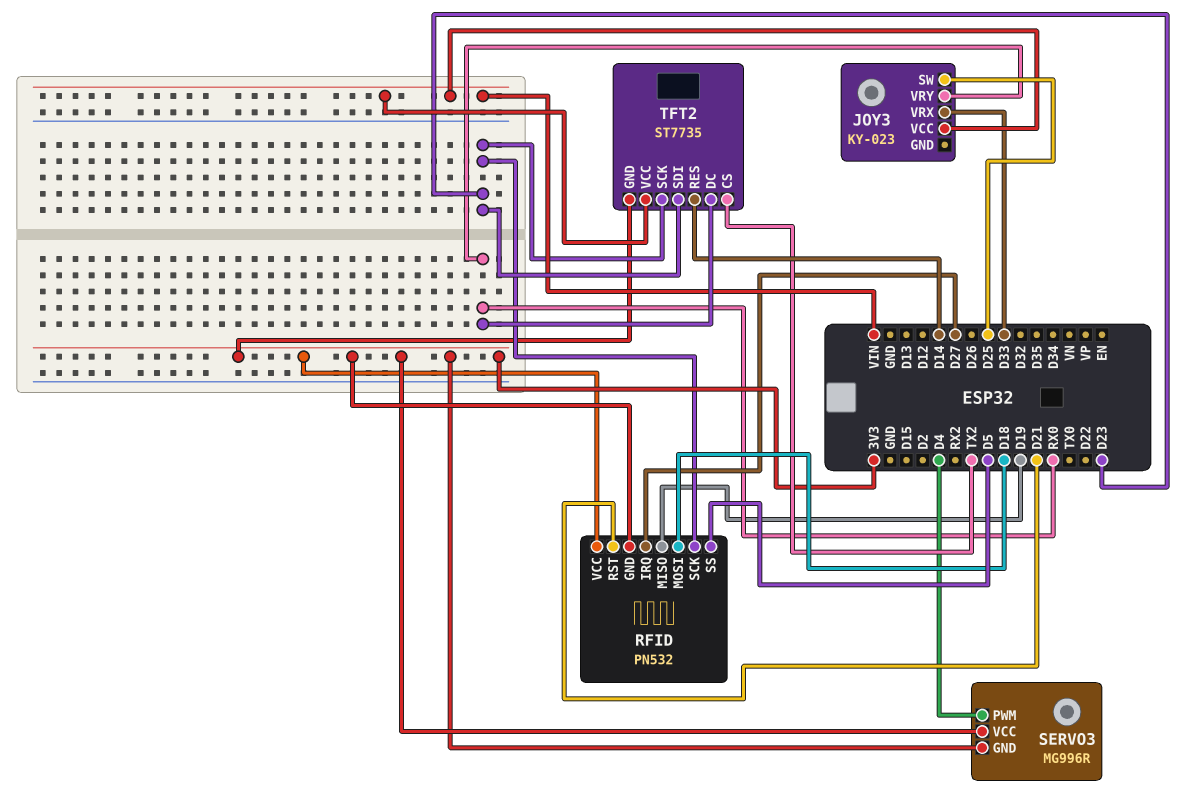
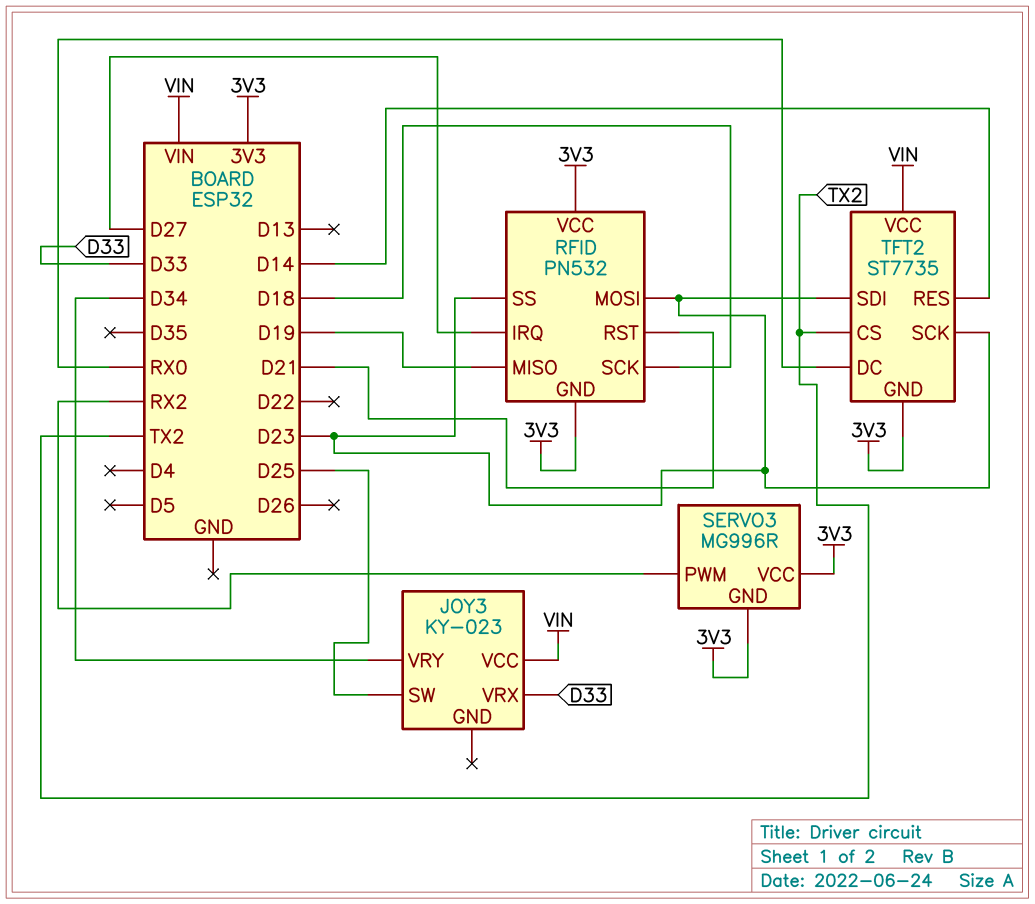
JOY3 pin VRY: RX0 -> D34
RFID pin MOSI: D18 -> D23
RFID pin SCK: D23 -> D18
RFID pin SS: D5 -> D23
SERVO3 pin PWM: D4 -> RX2

